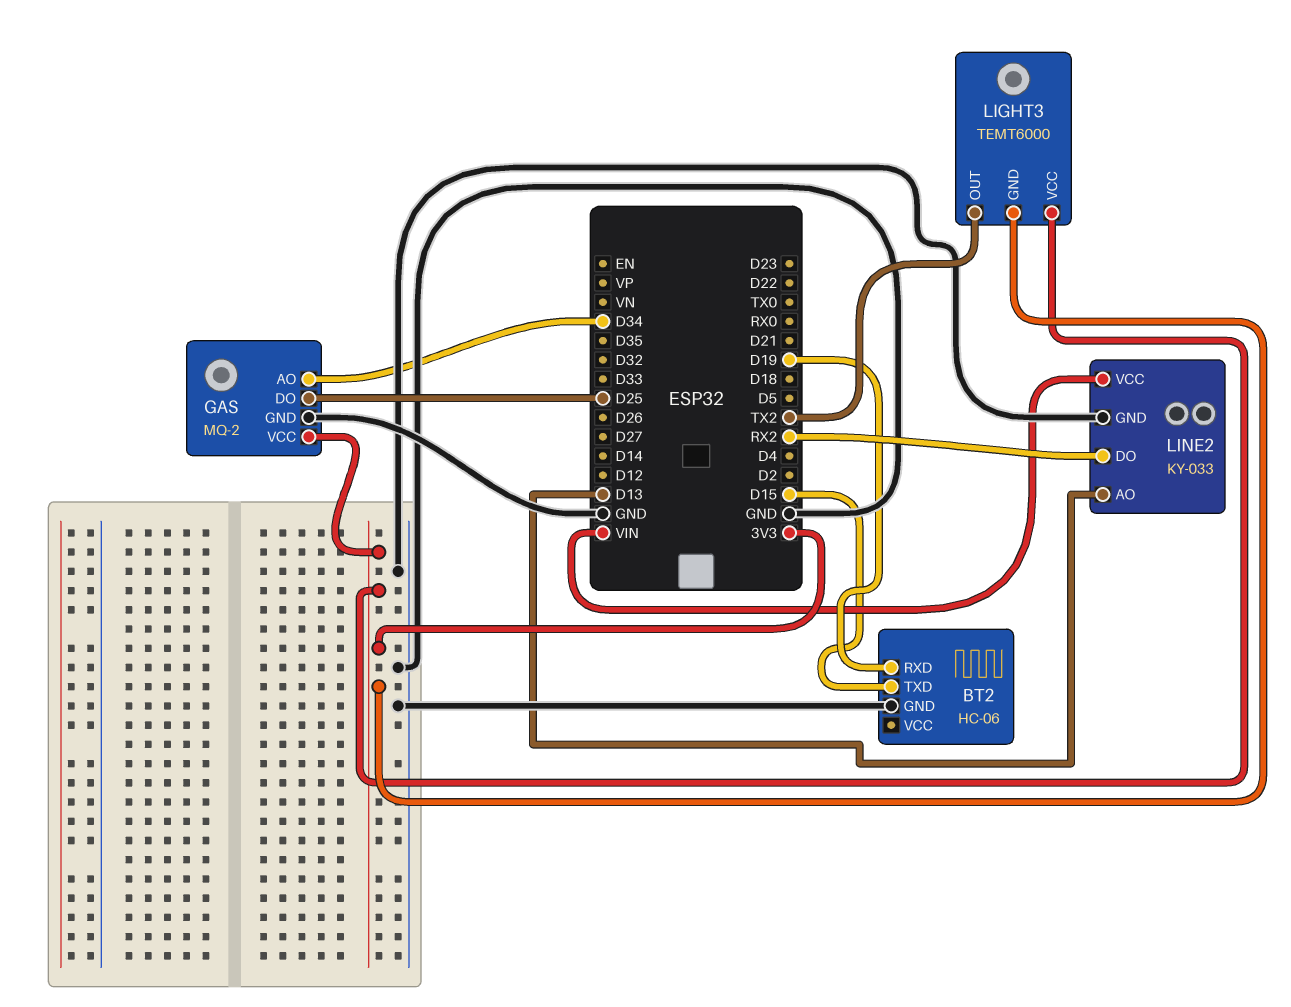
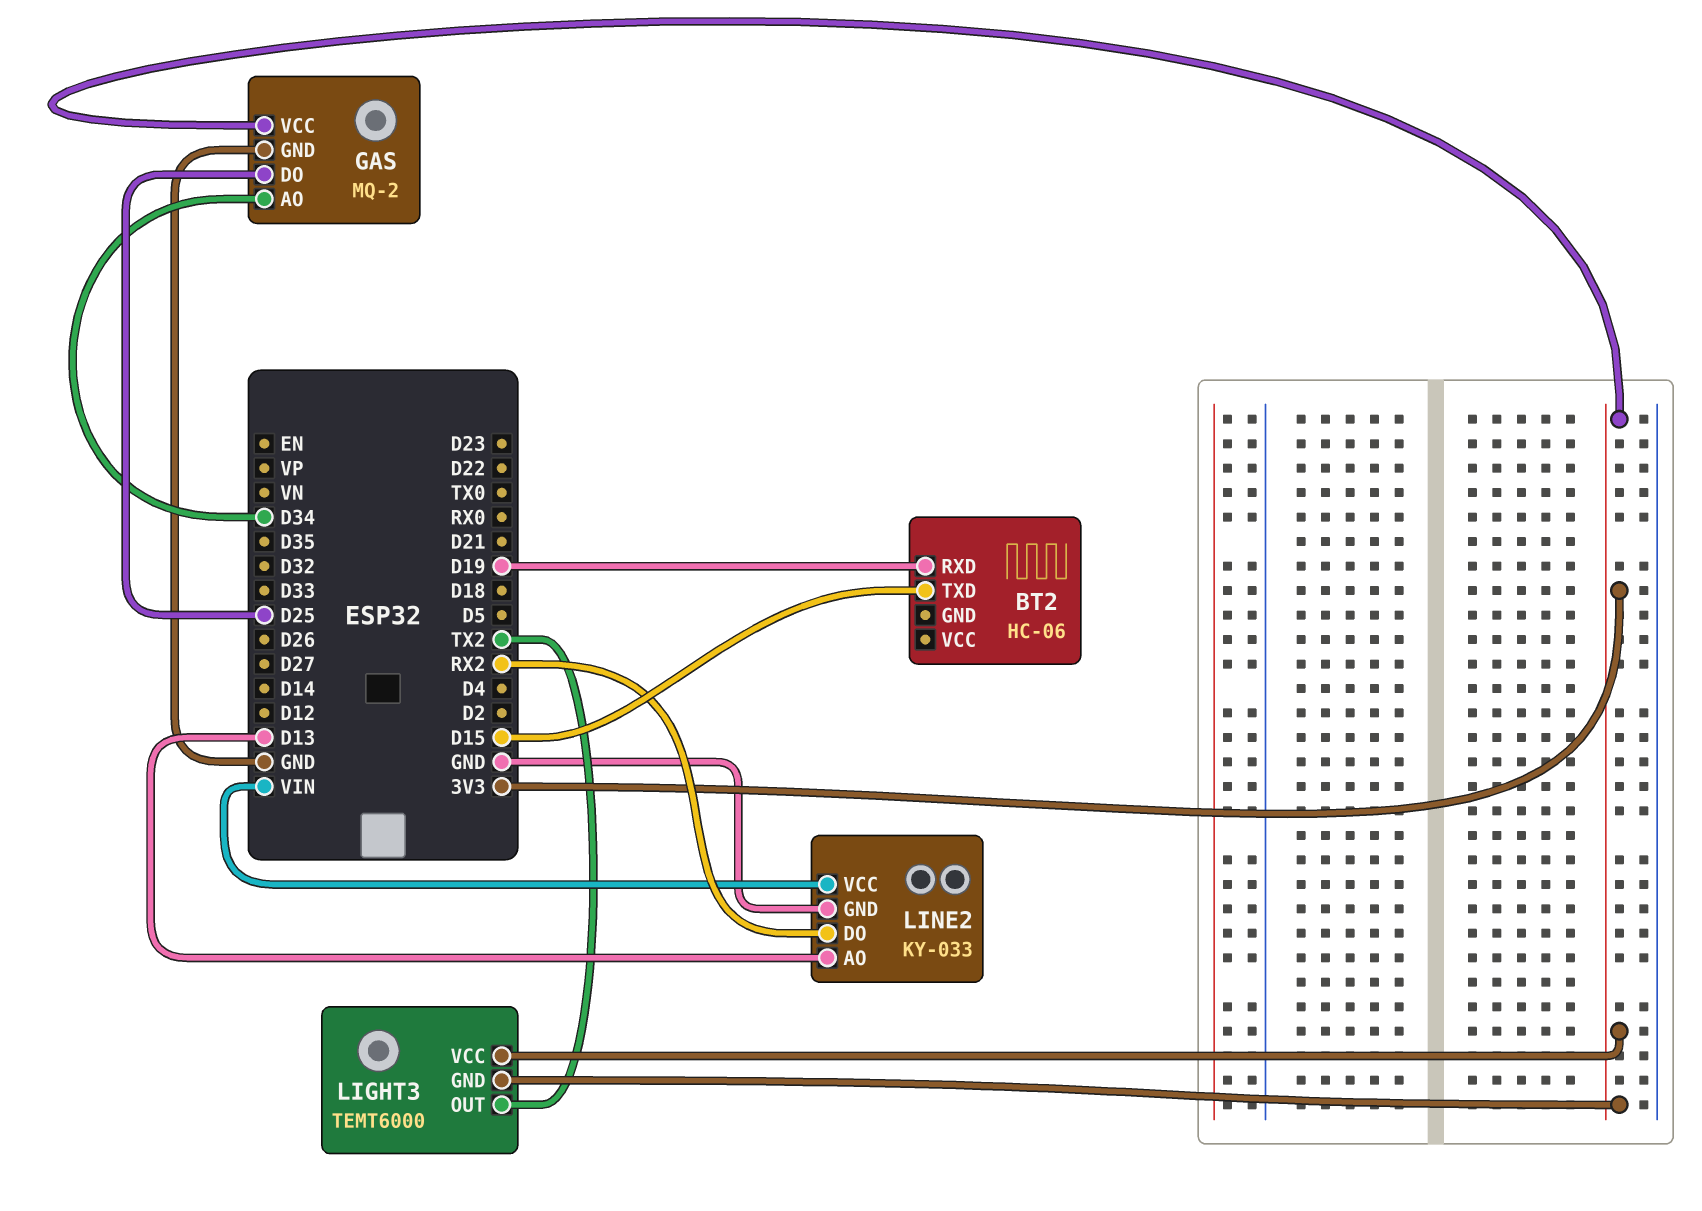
BT2 pin GND: GND -> none

